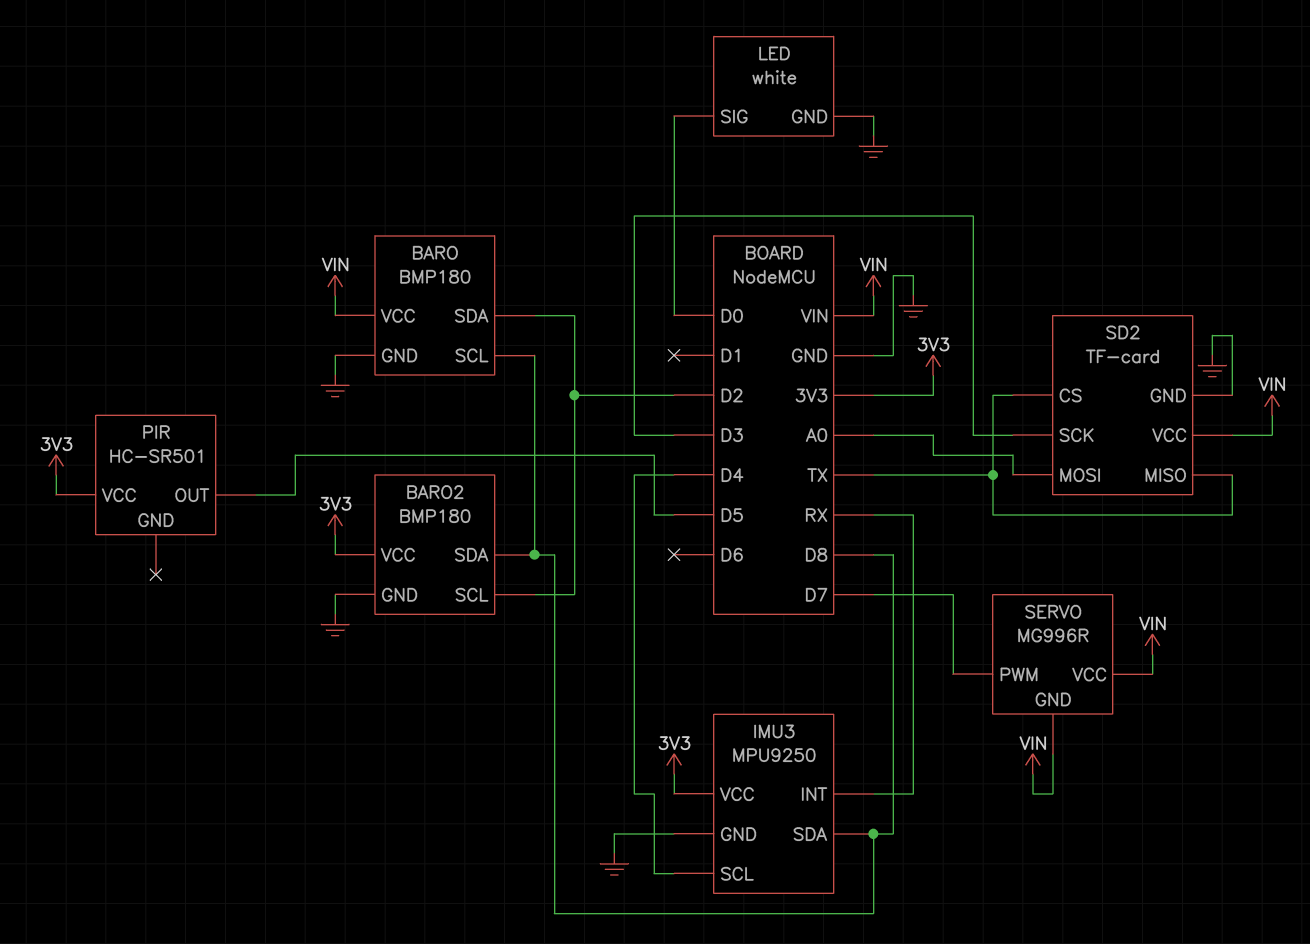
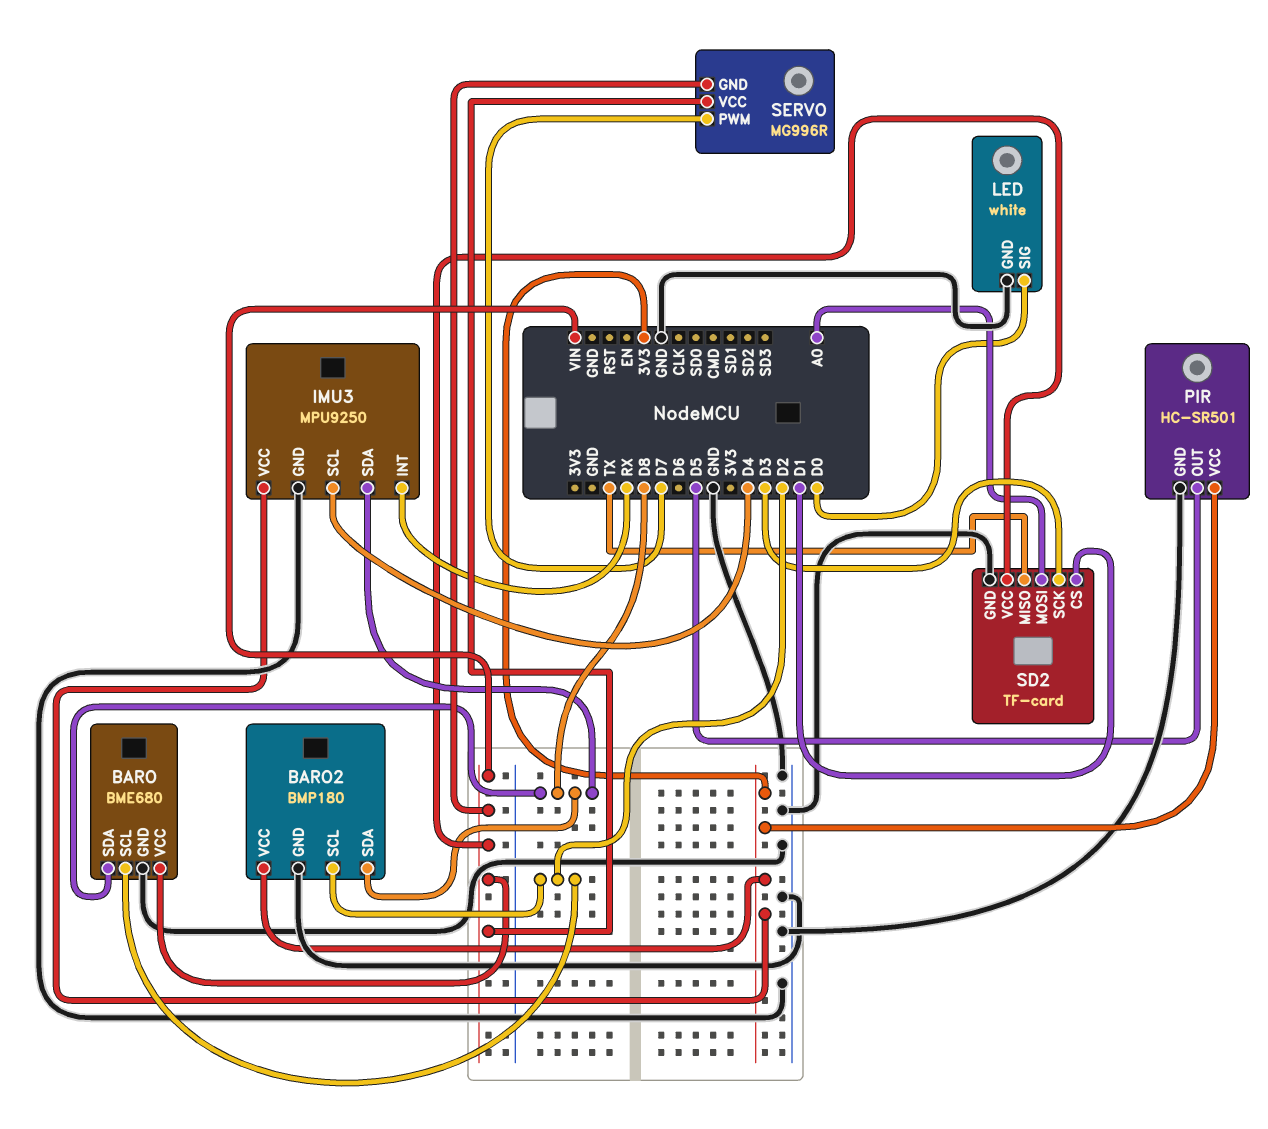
BARO: BMP180 -> BME680
BARO pin SCL: D8 -> D2
BARO pin SDA: D2 -> D8
PIR pin GND: none -> GND
SD2 pin CS: TX -> D1

